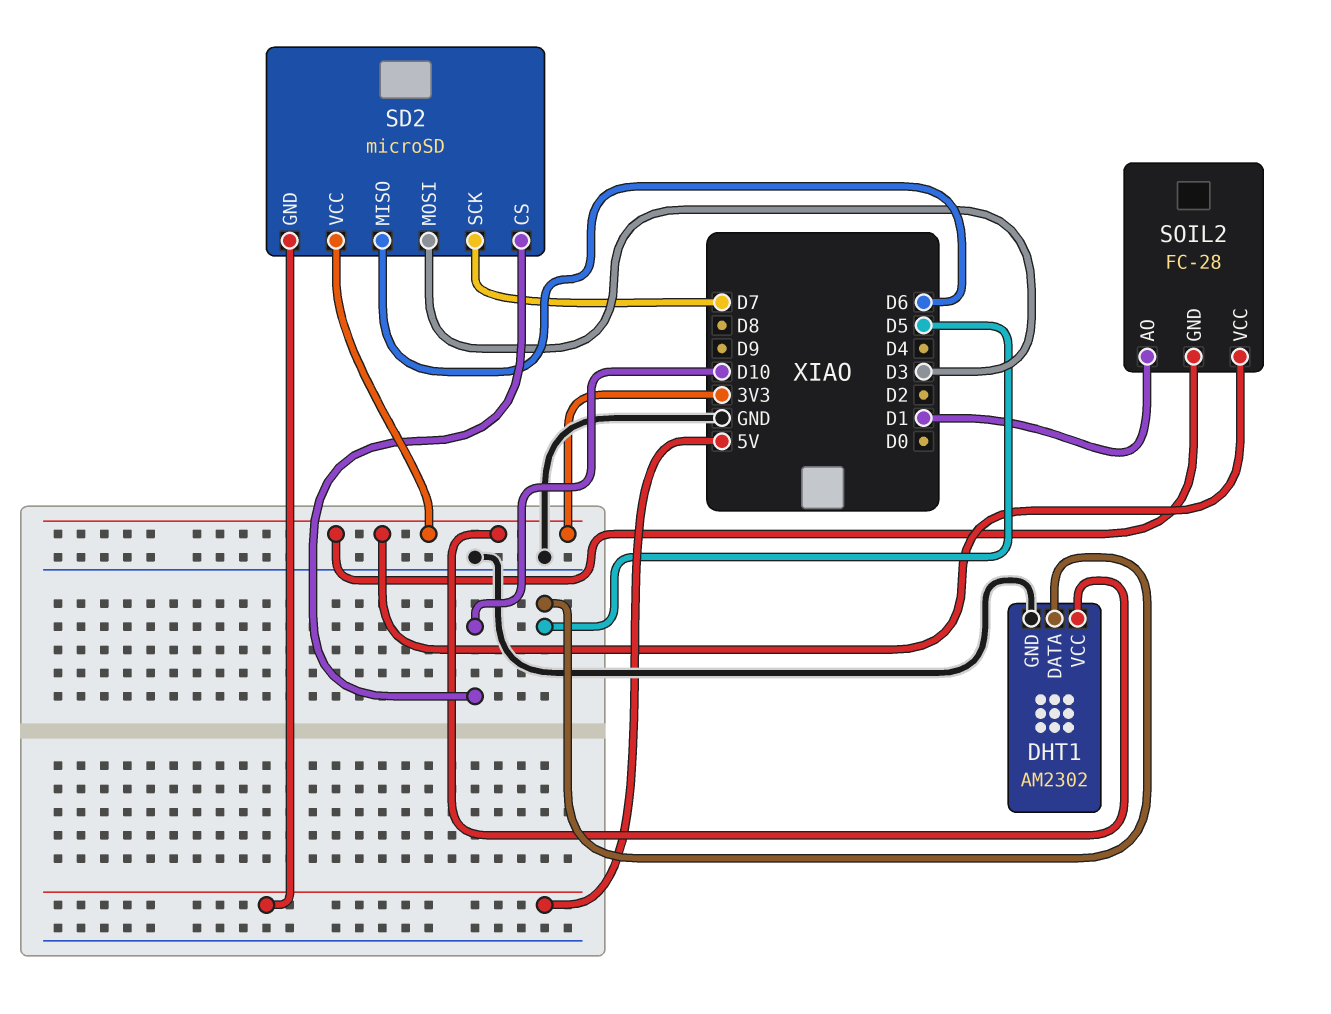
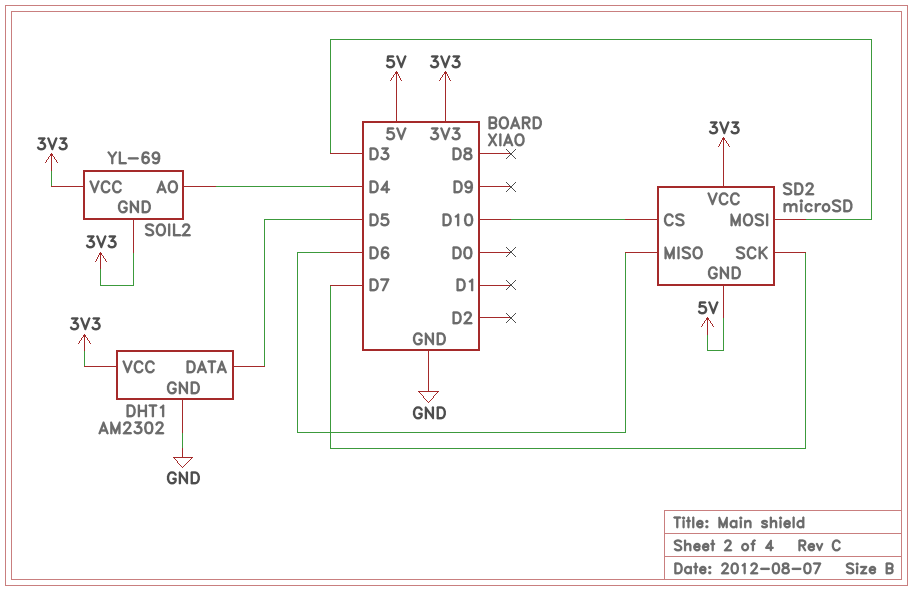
SOIL2: FC-28 -> YL-69
SOIL2 pin AO: D1 -> D4

